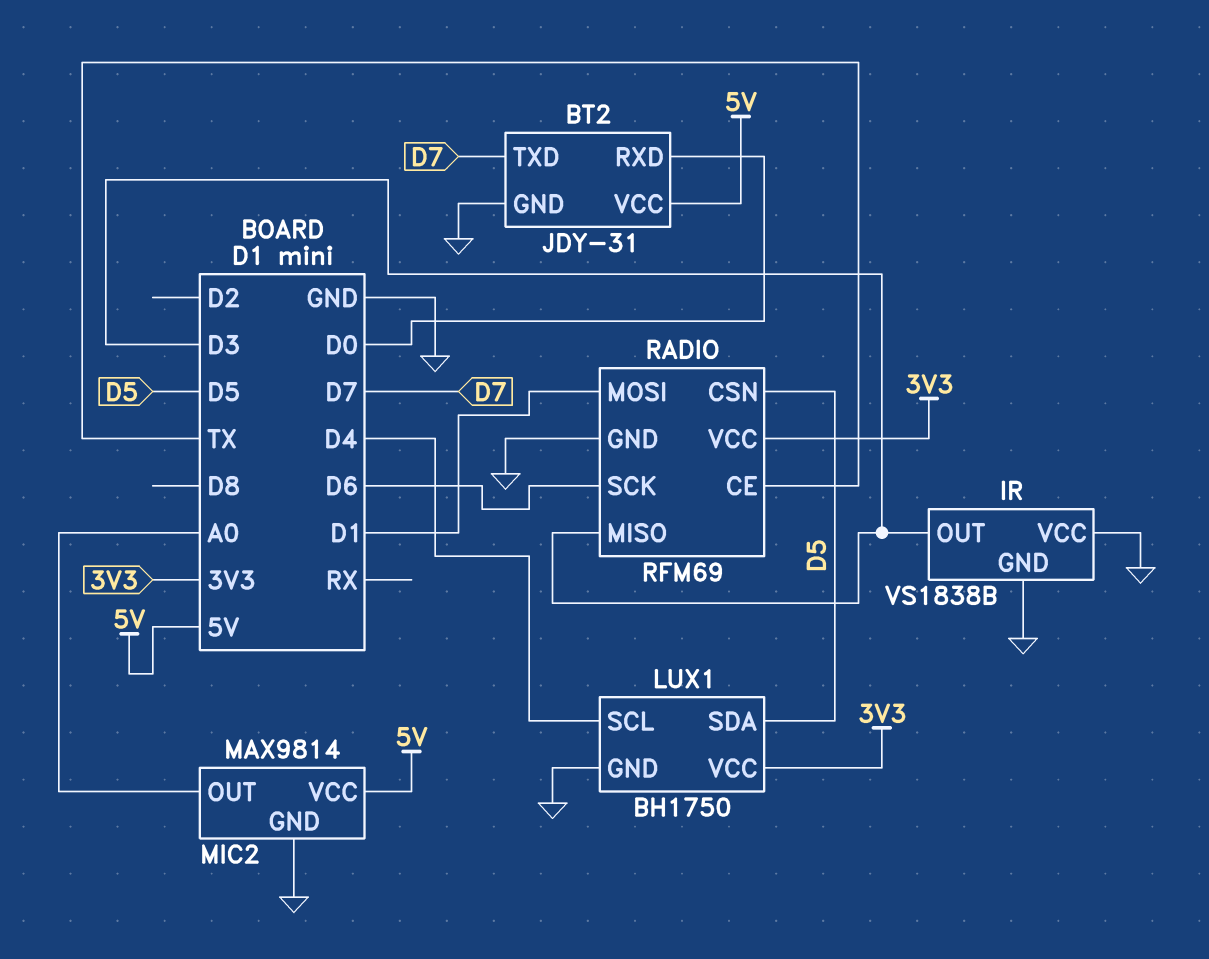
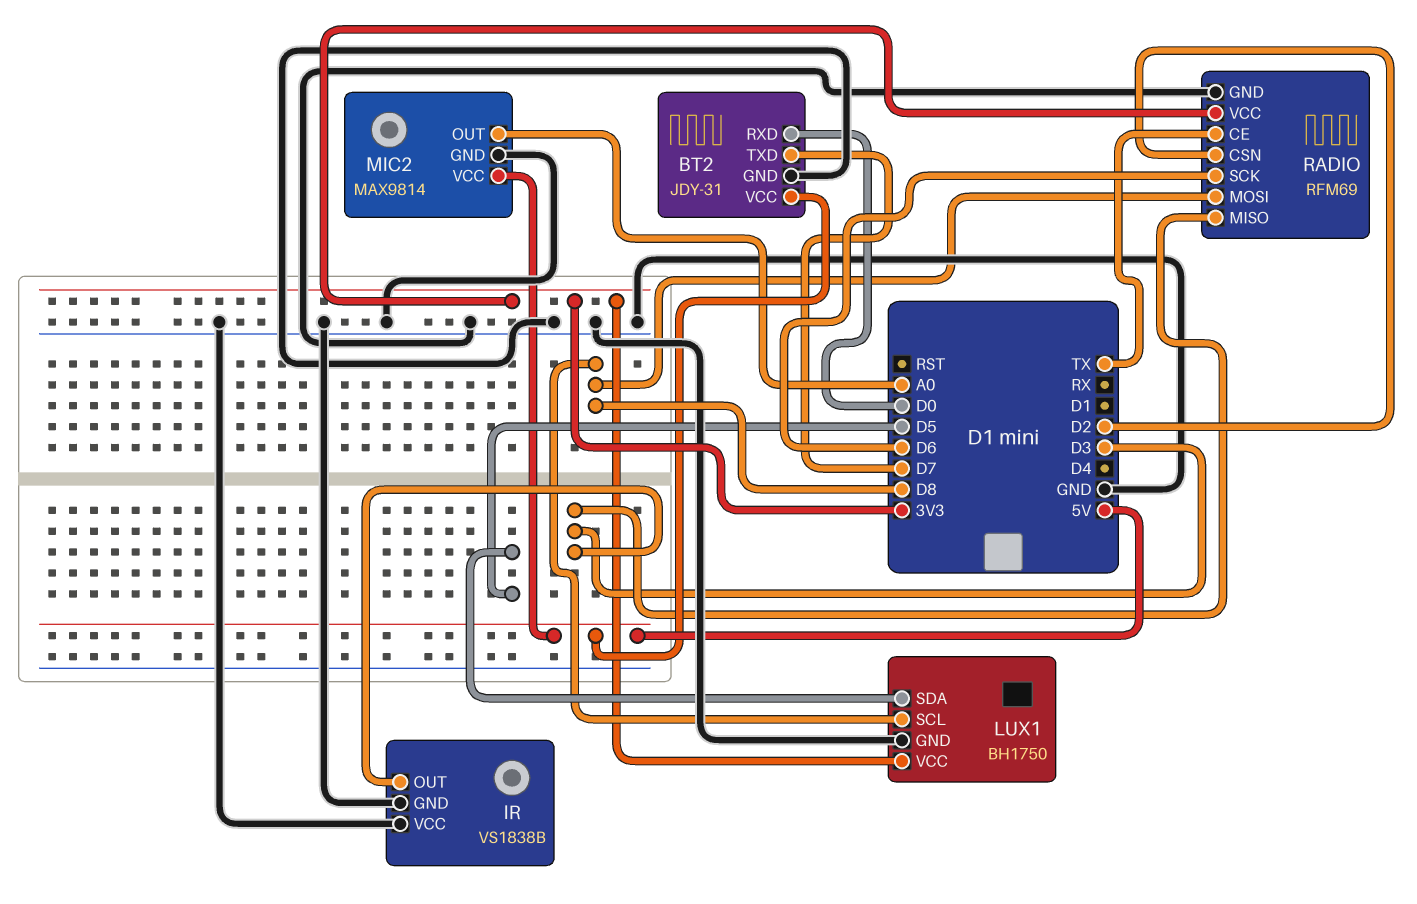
LUX1 pin SCL: D4 -> D8
RADIO pin CSN: D5 -> D2
RADIO pin MOSI: D1 -> D8

